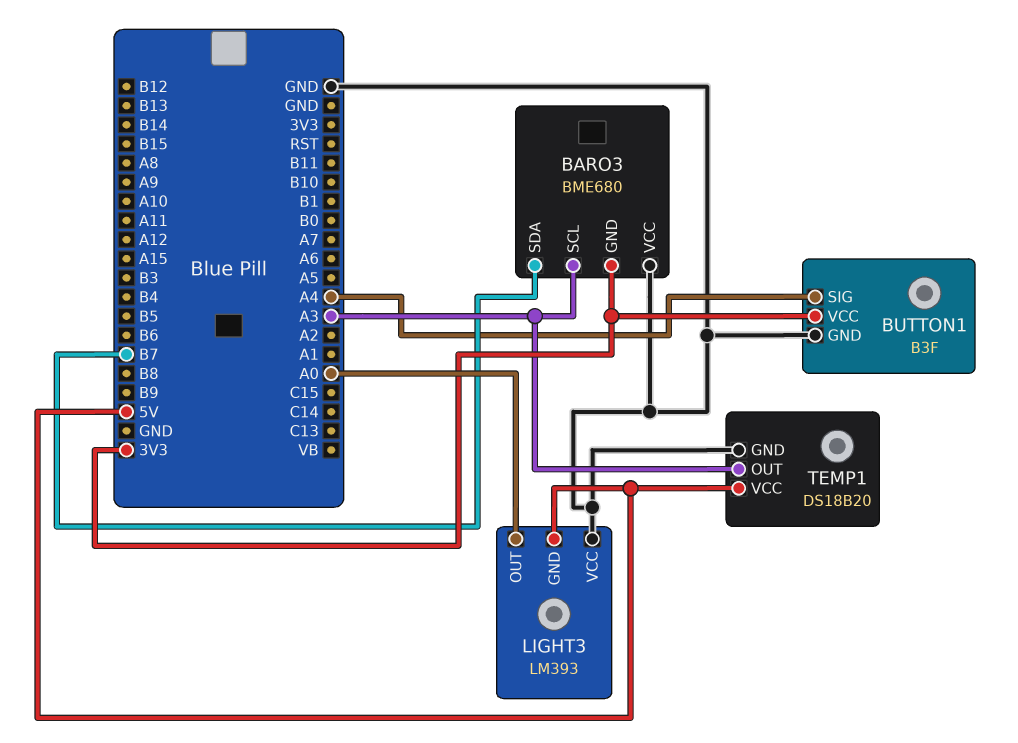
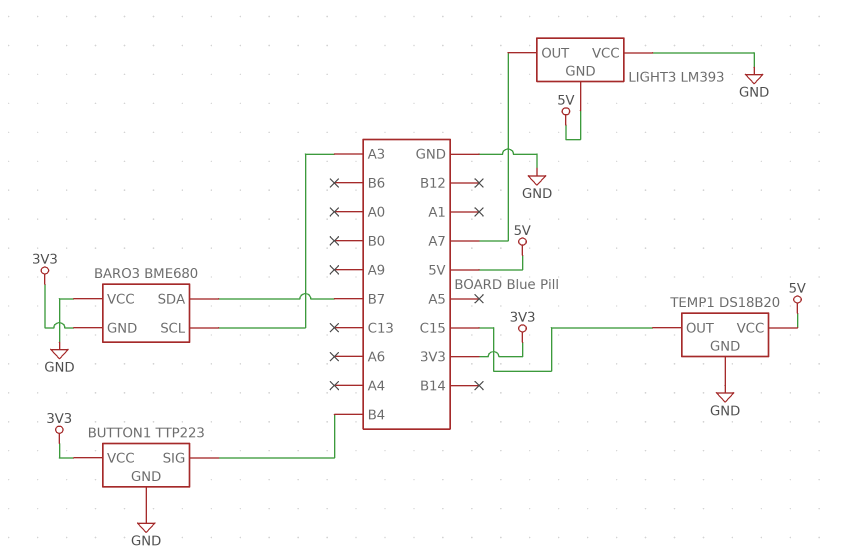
BUTTON1: B3F -> TTP223
BUTTON1 pin SIG: A4 -> B4
LIGHT3 pin OUT: A0 -> A7
TEMP1 pin OUT: A3 -> C15

